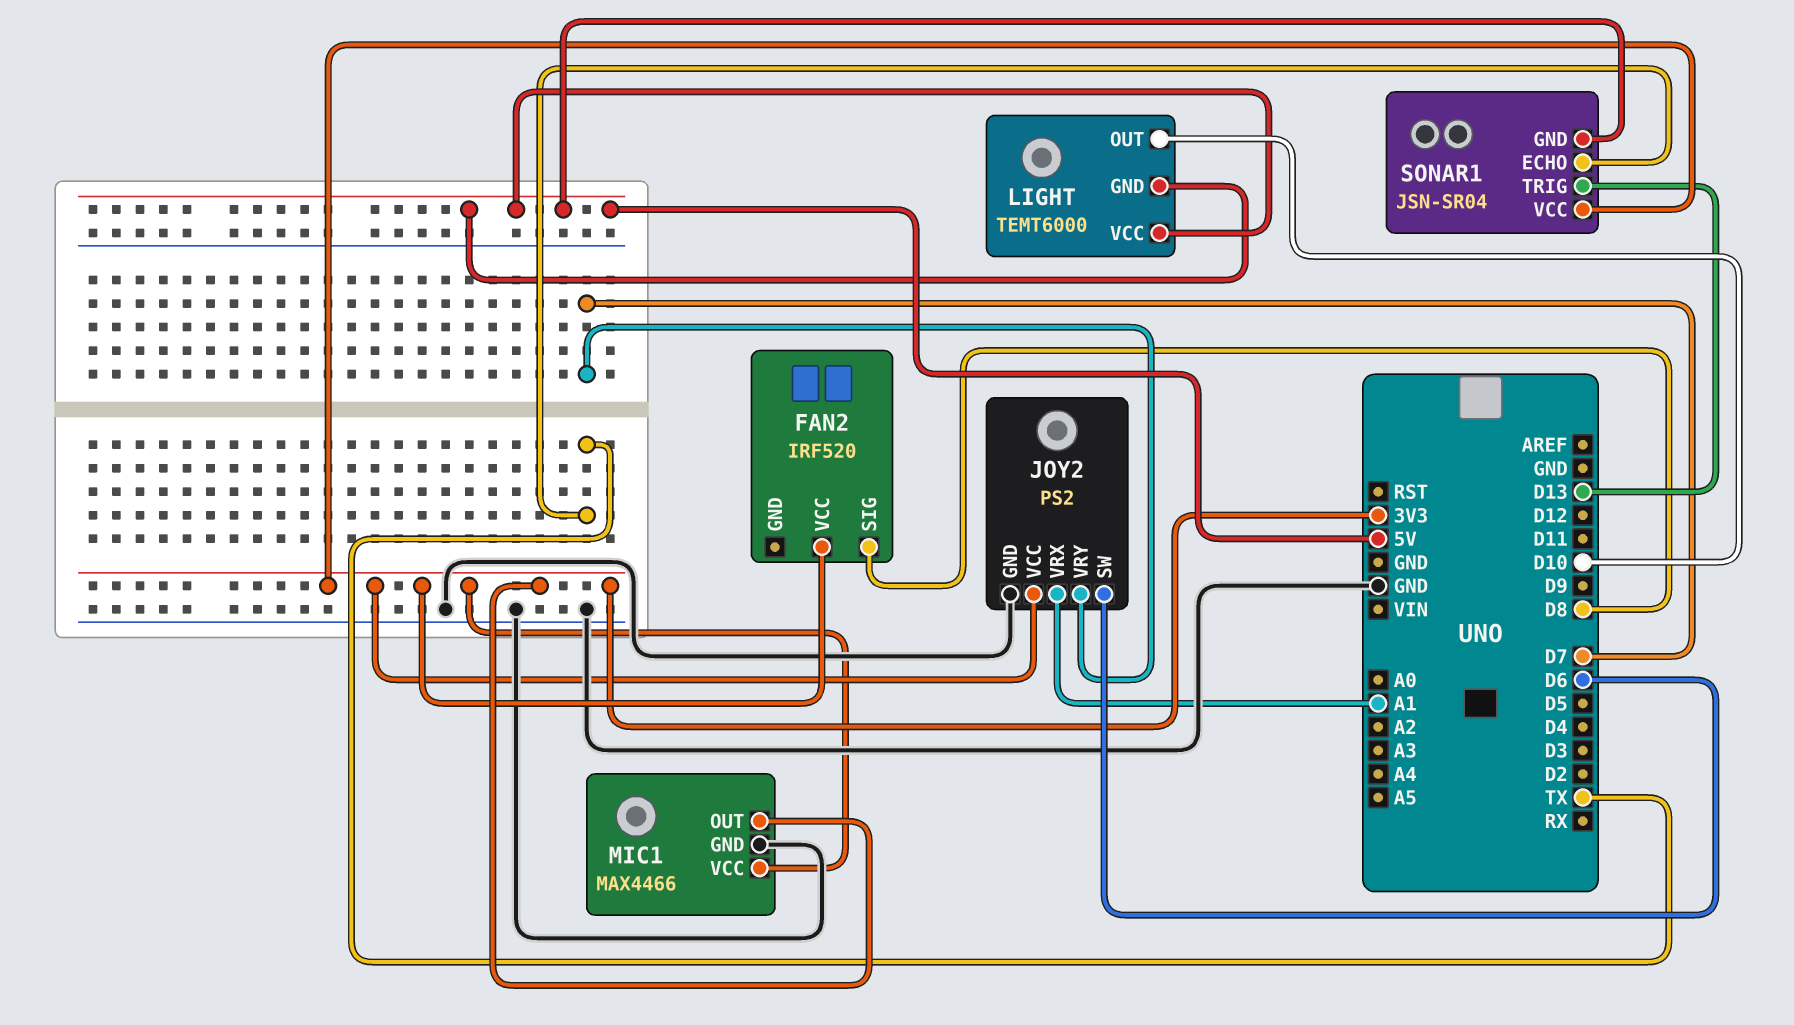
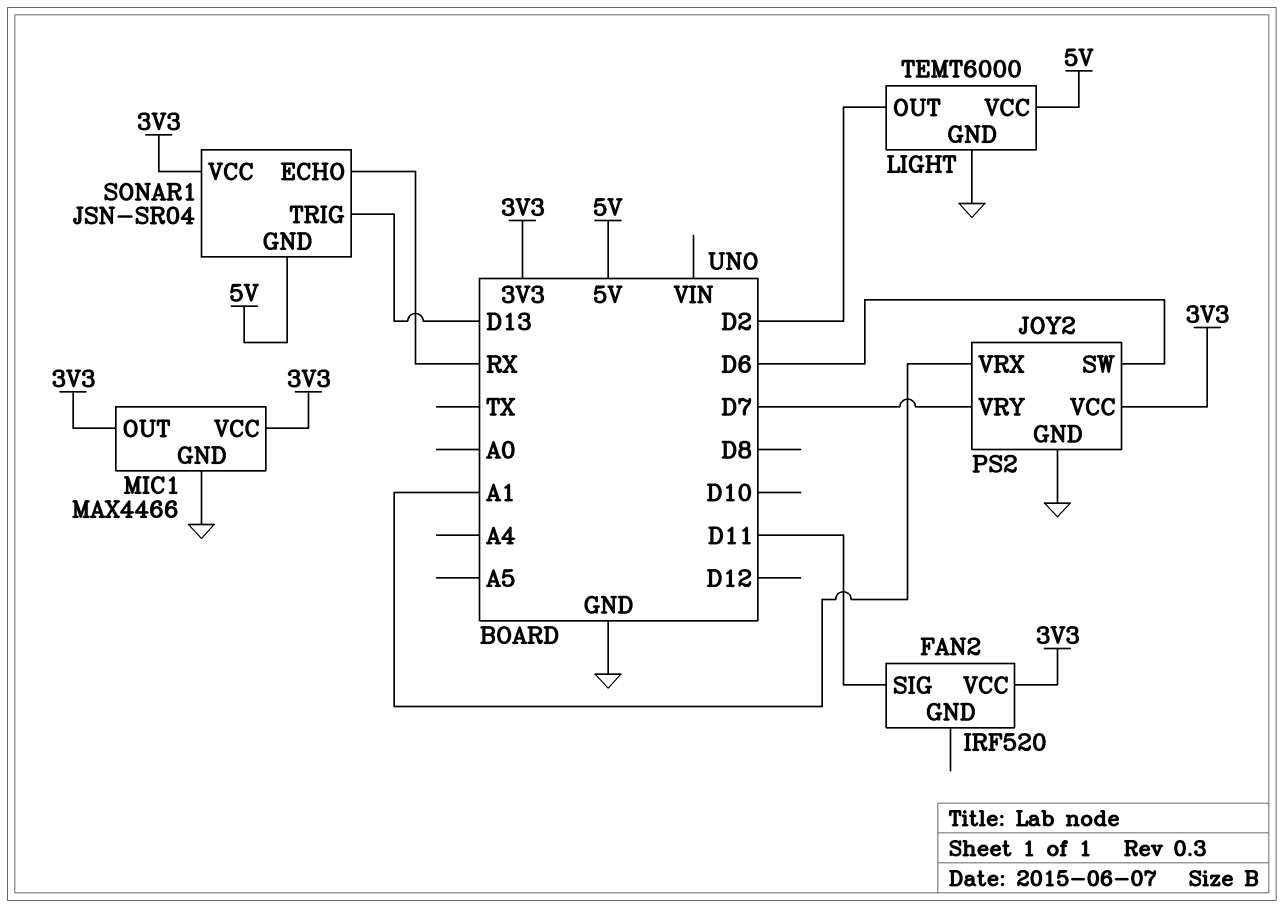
FAN2 pin SIG: D8 -> D11
LIGHT pin GND: 5V -> GND
LIGHT pin OUT: D10 -> D2
SONAR1 pin ECHO: TX -> RX

